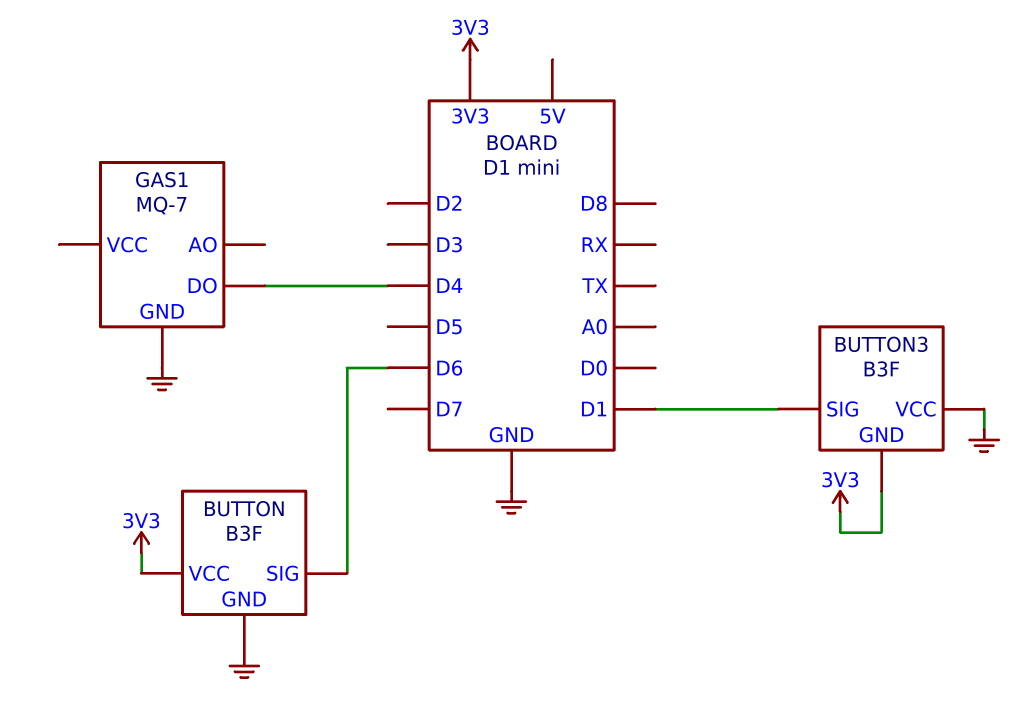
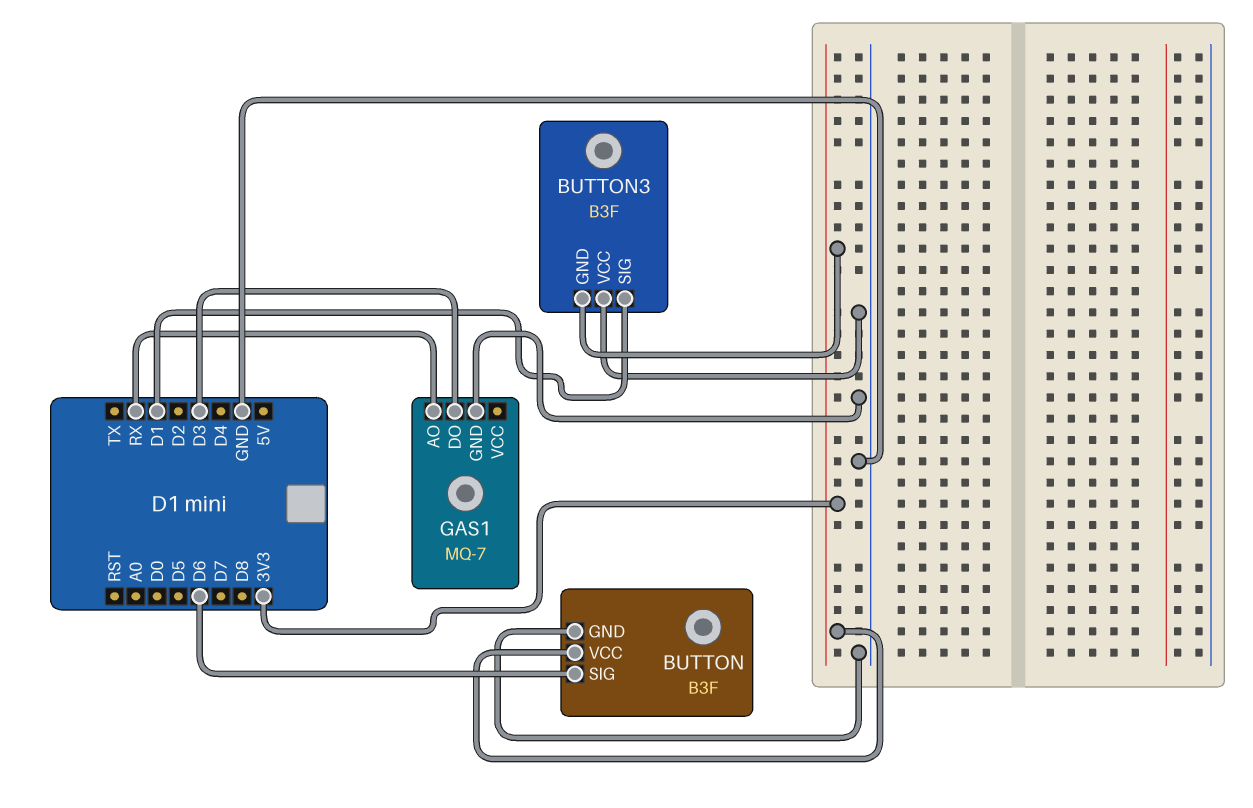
GAS1 pin AO: none -> RX
GAS1 pin DO: D4 -> D3

